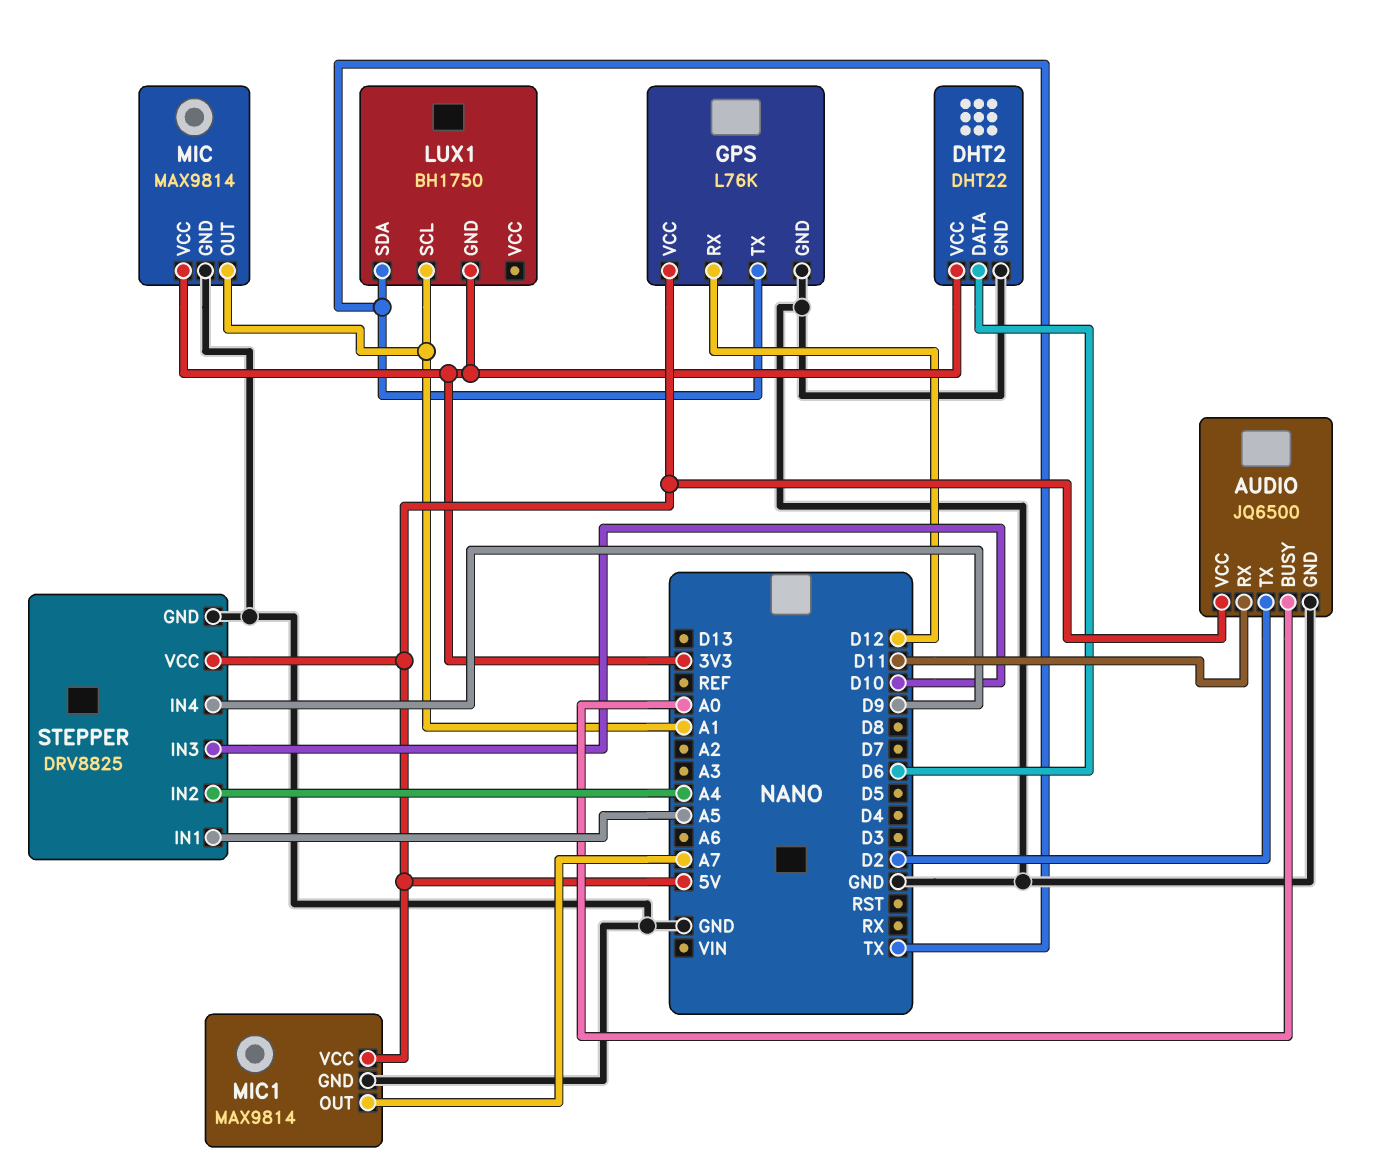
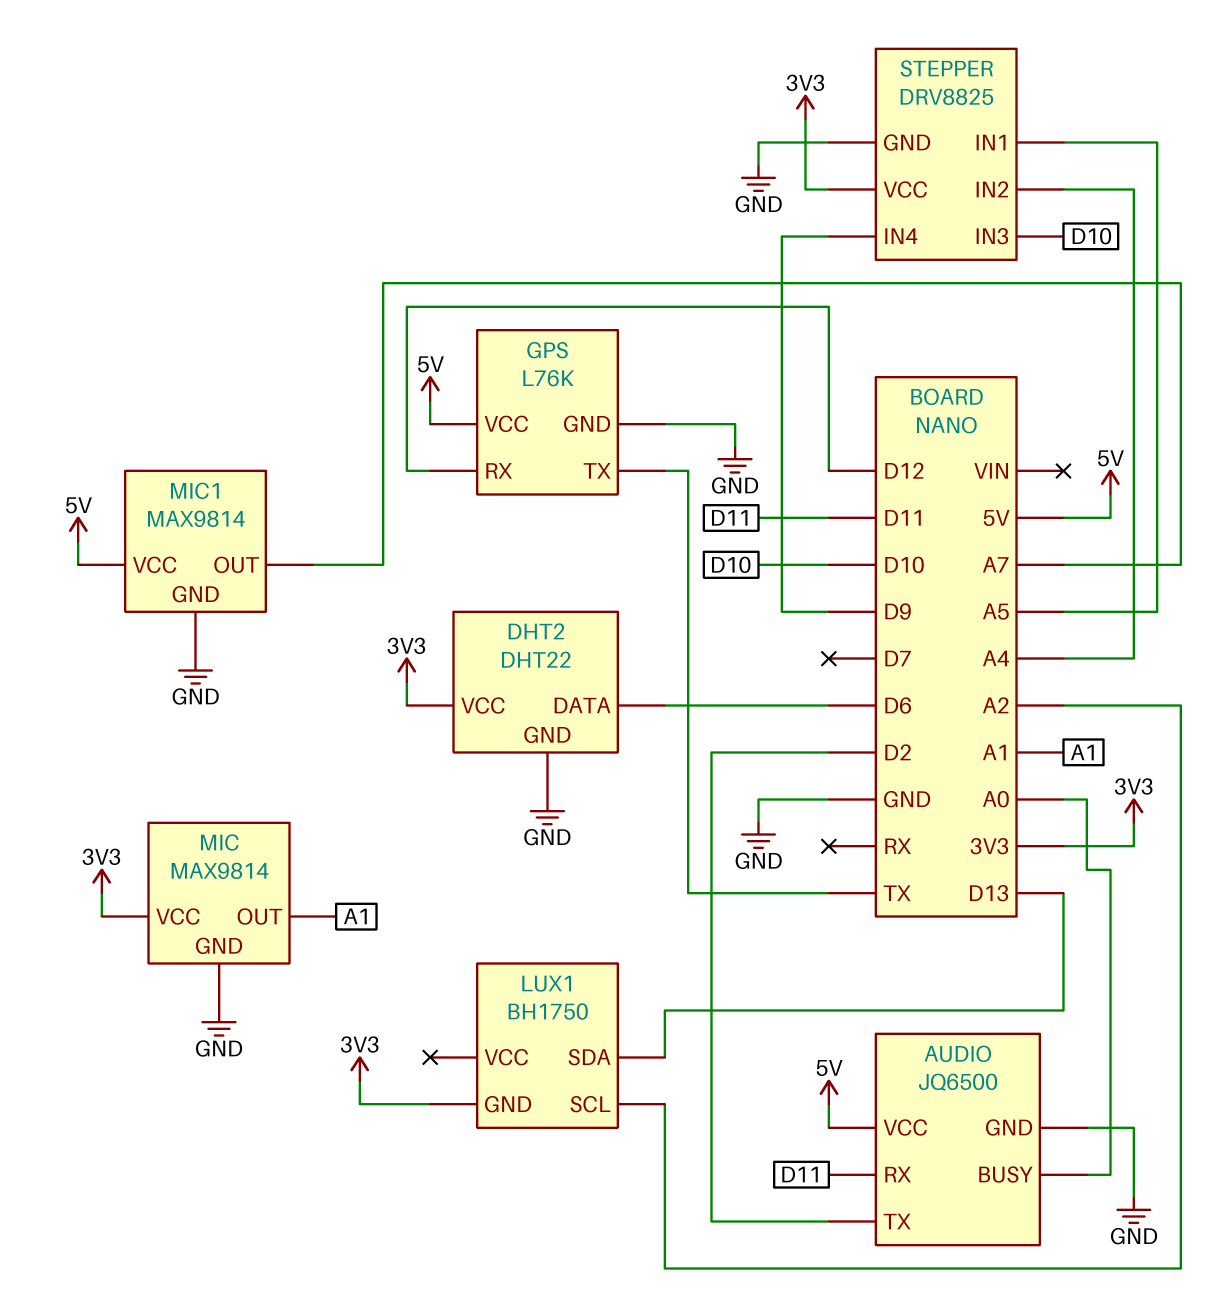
LUX1 pin SCL: A1 -> A2
LUX1 pin SDA: TX -> D13
STEPPER pin VCC: 5V -> 3V3

